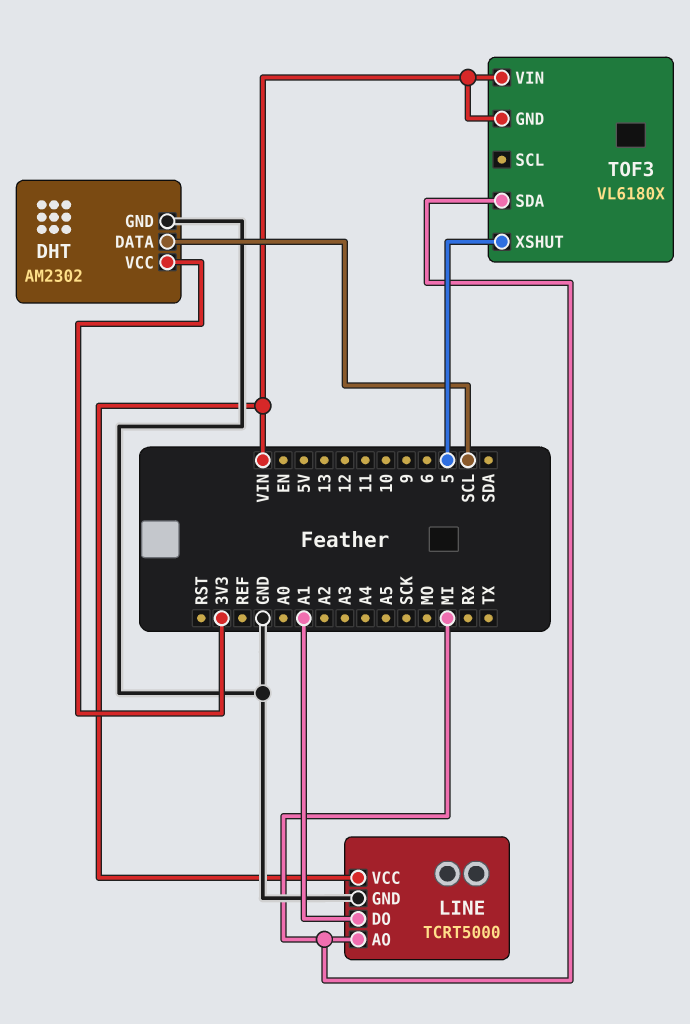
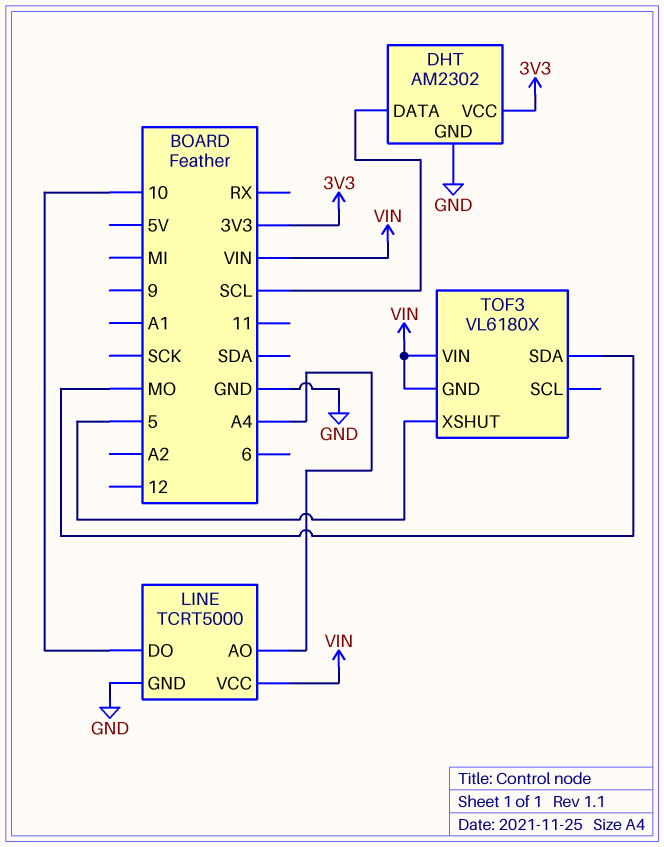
LINE pin AO: MI -> A4
LINE pin DO: A1 -> 10
TOF3 pin SDA: MI -> MO

